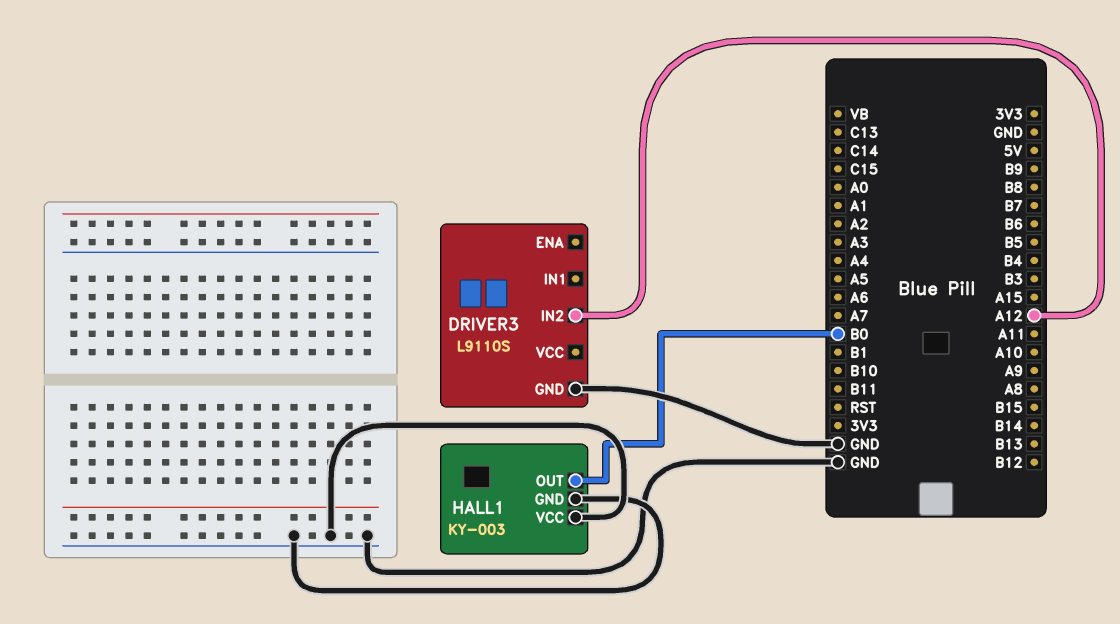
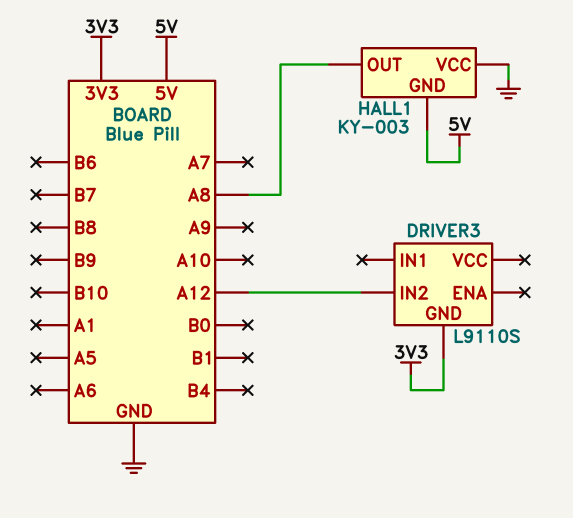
DRIVER3 pin GND: GND -> 3V3
HALL1 pin GND: GND -> 5V
HALL1 pin OUT: B0 -> A8

